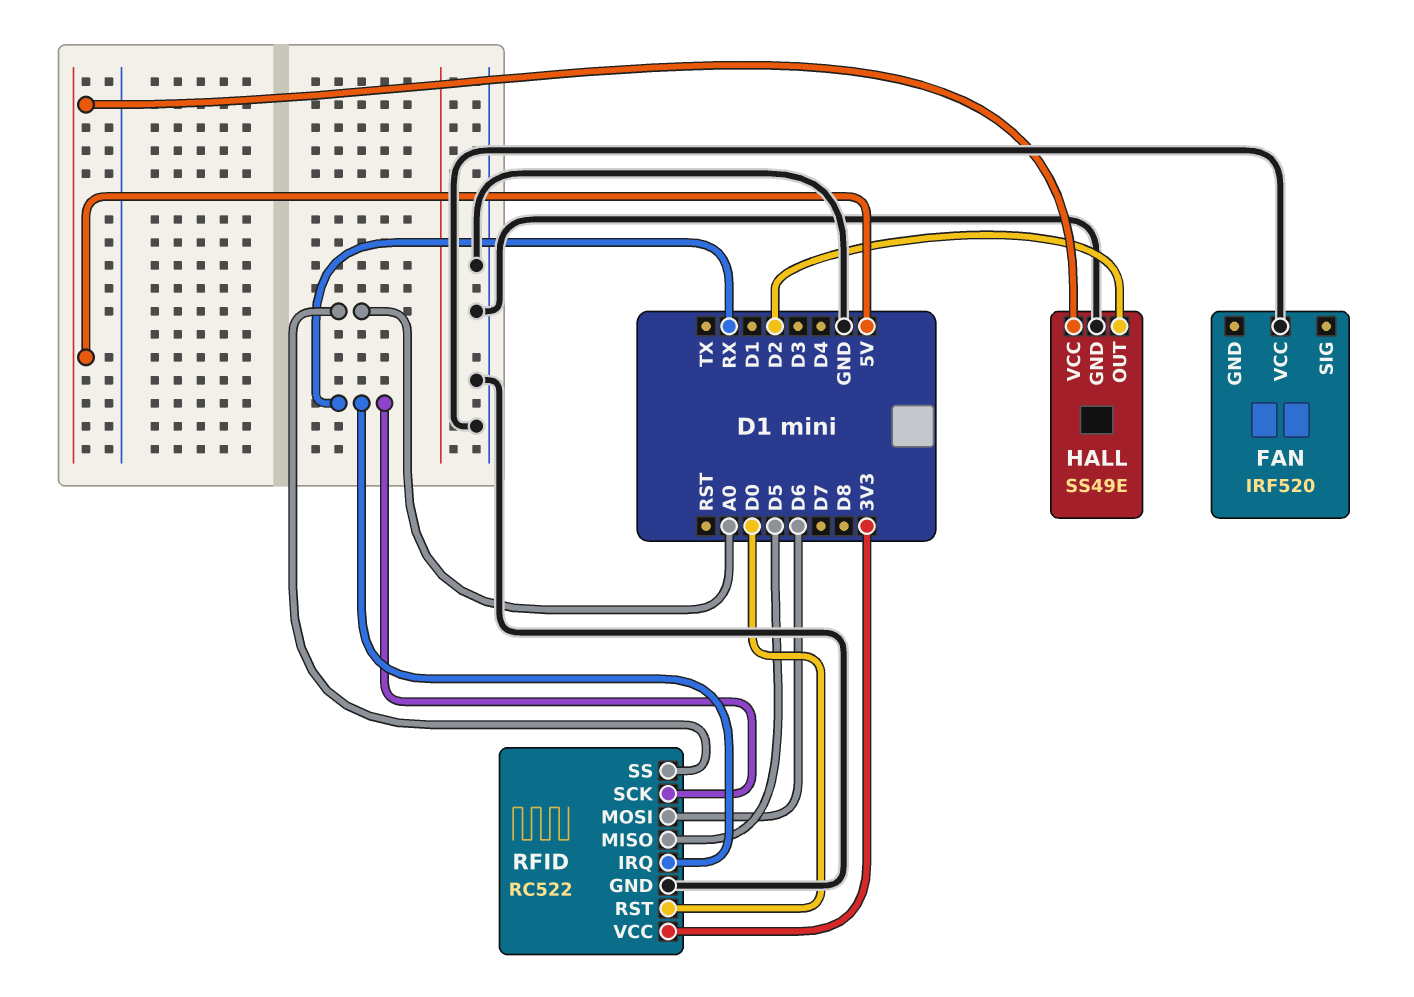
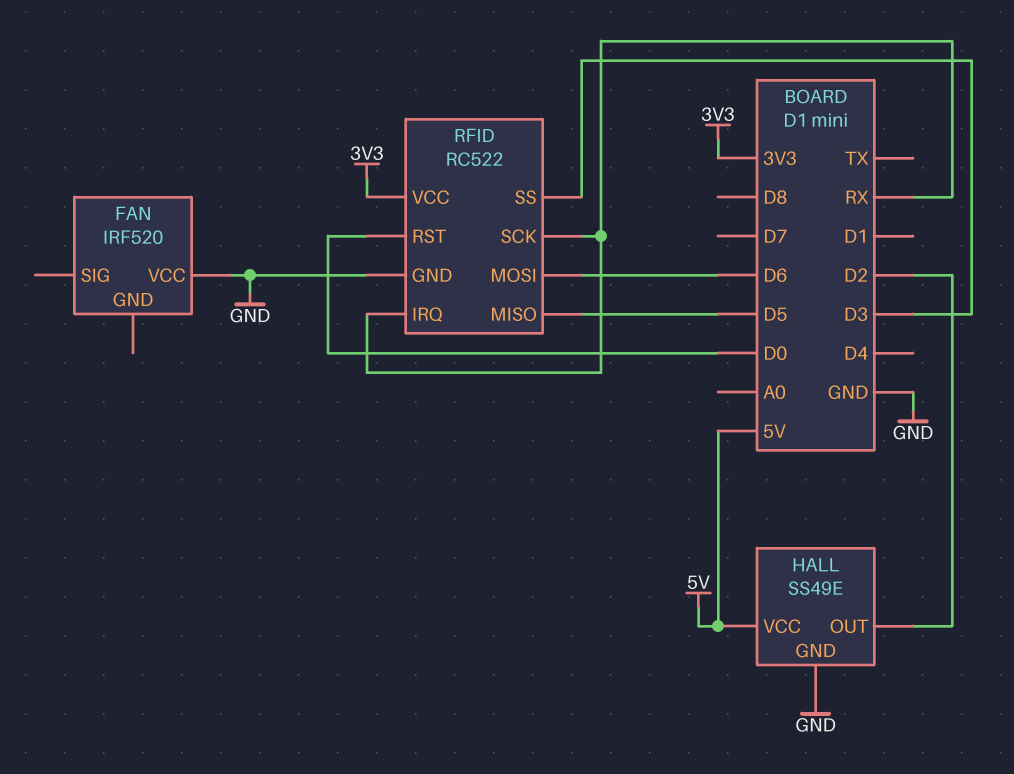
RFID pin SS: A0 -> D3

